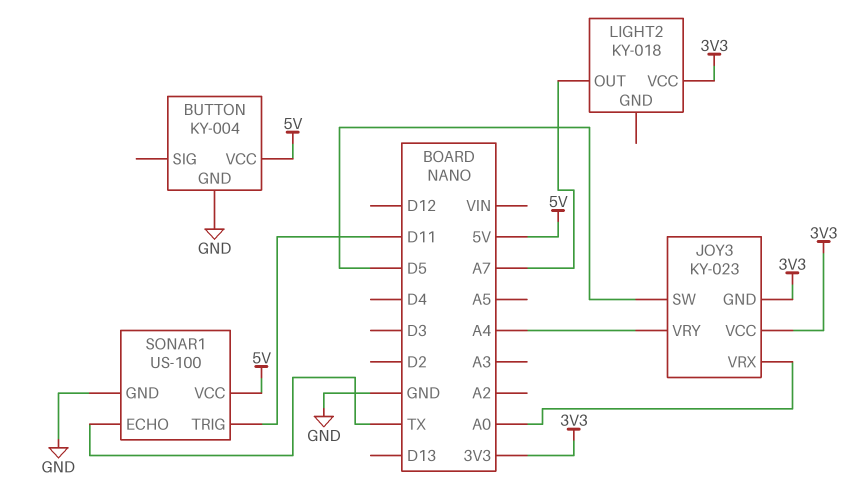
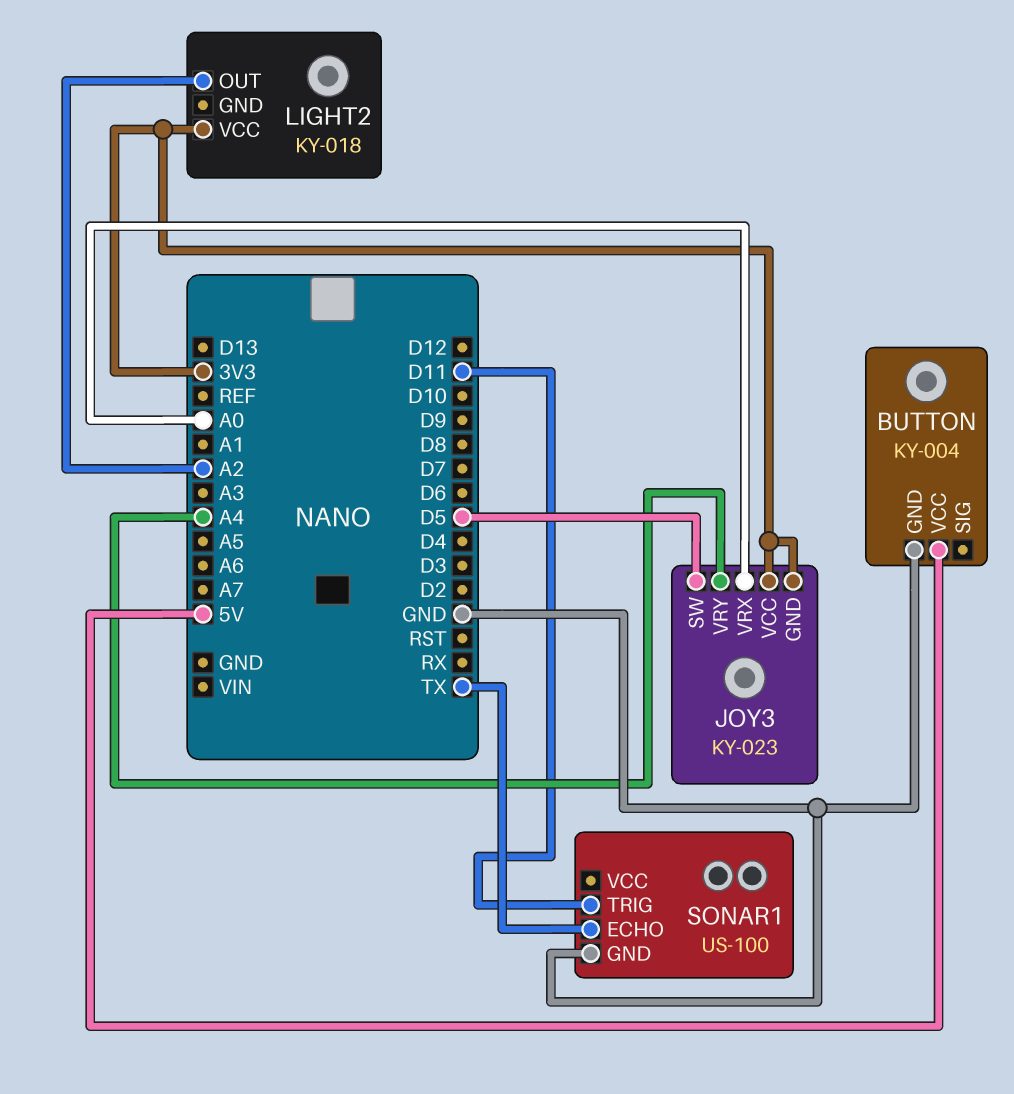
LIGHT2 pin OUT: A7 -> A2
SONAR1 pin VCC: 5V -> none

